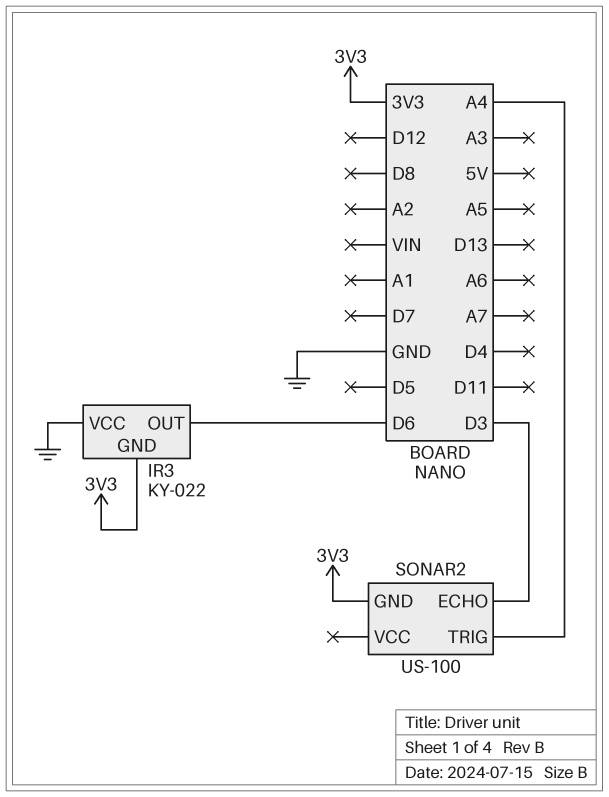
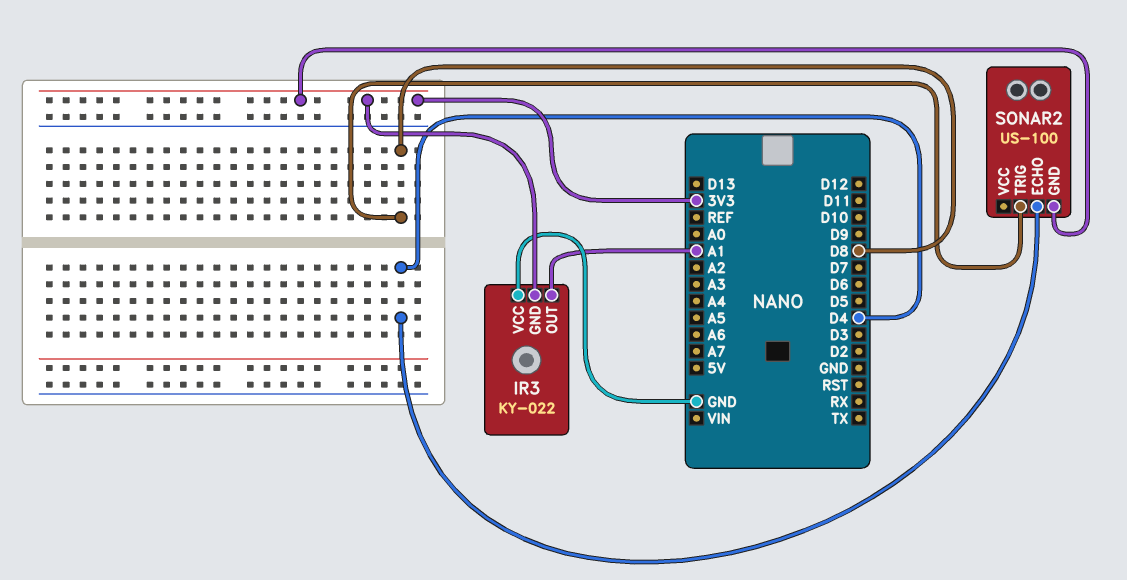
IR3 pin OUT: D6 -> A1
SONAR2 pin ECHO: D3 -> D4
SONAR2 pin TRIG: A4 -> D8

